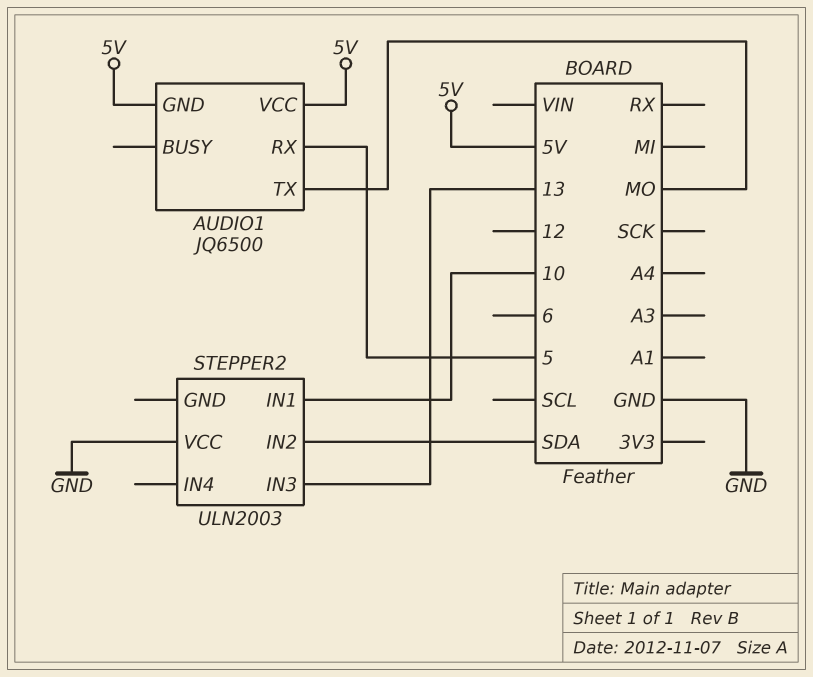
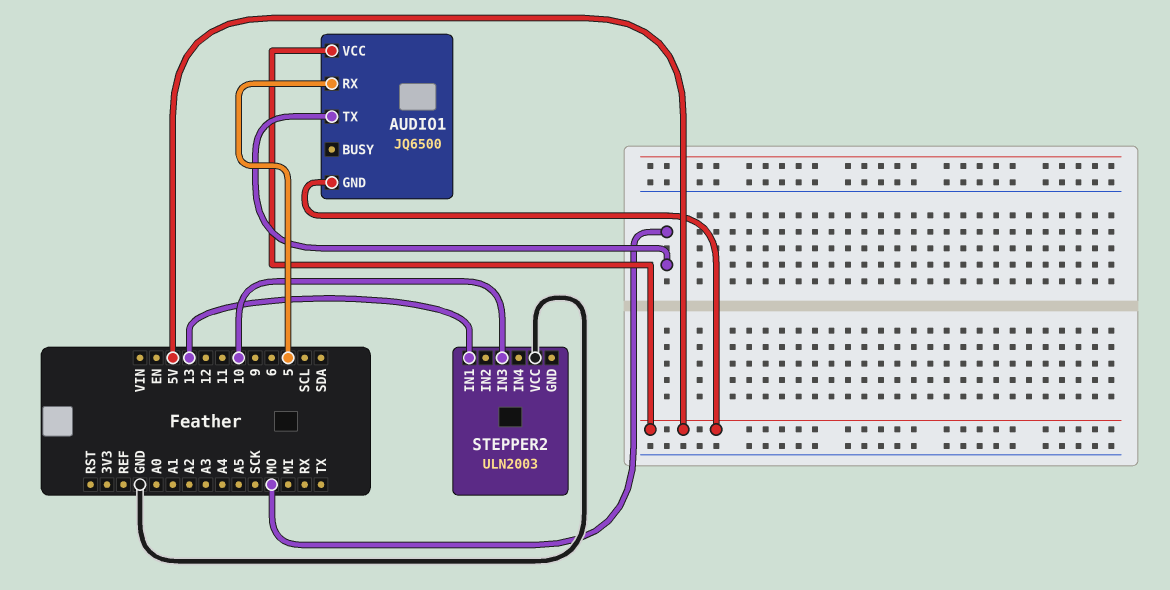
STEPPER2 pin IN1: 10 -> 13
STEPPER2 pin IN2: SDA -> none
STEPPER2 pin IN3: 13 -> 10

